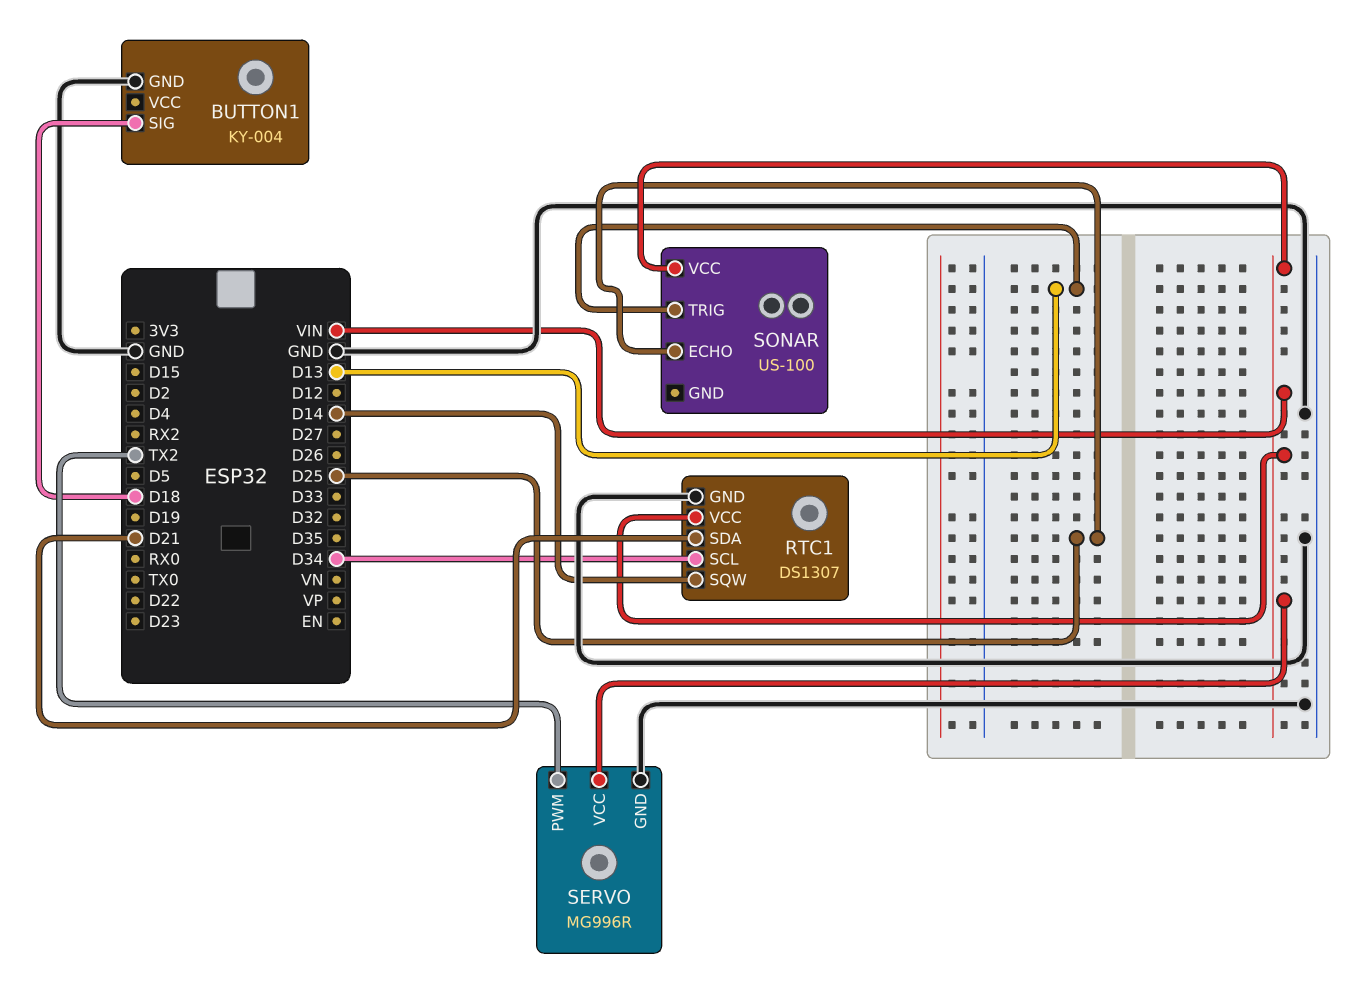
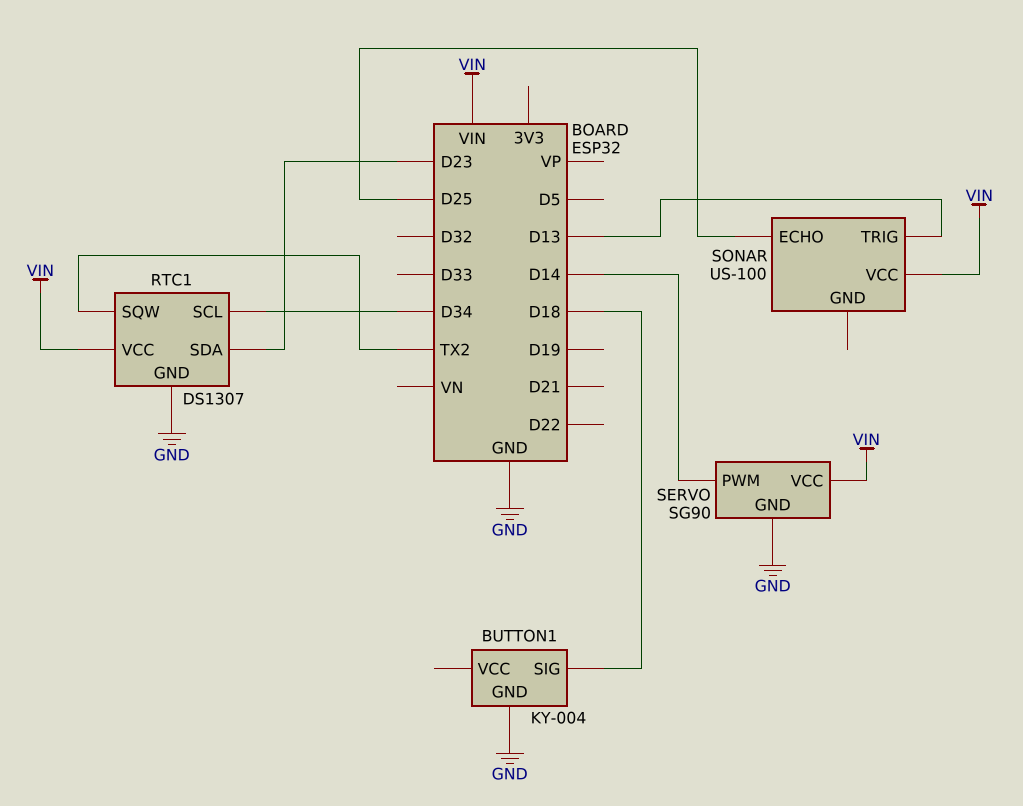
RTC1 pin SDA: D21 -> D23
RTC1 pin SQW: D14 -> TX2
SERVO: MG996R -> SG90
SERVO pin PWM: TX2 -> D14

